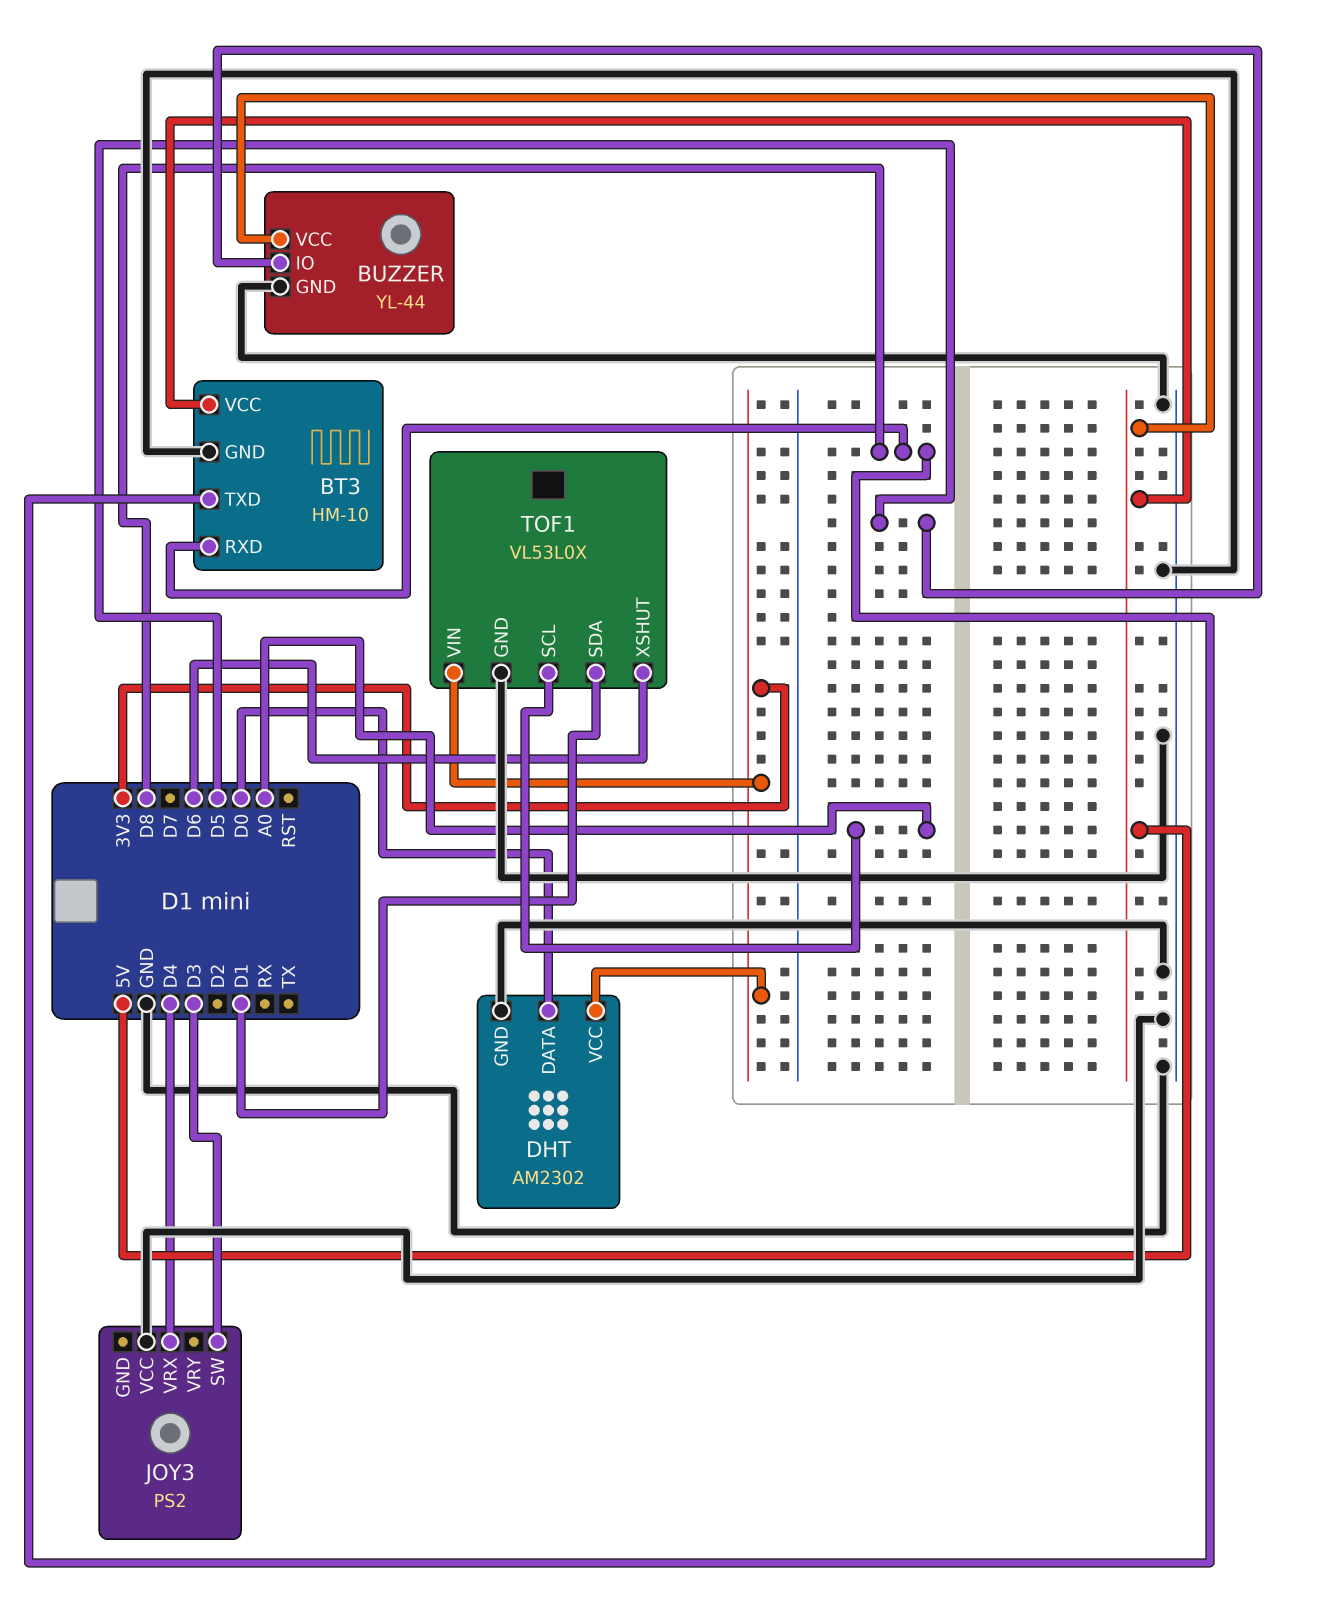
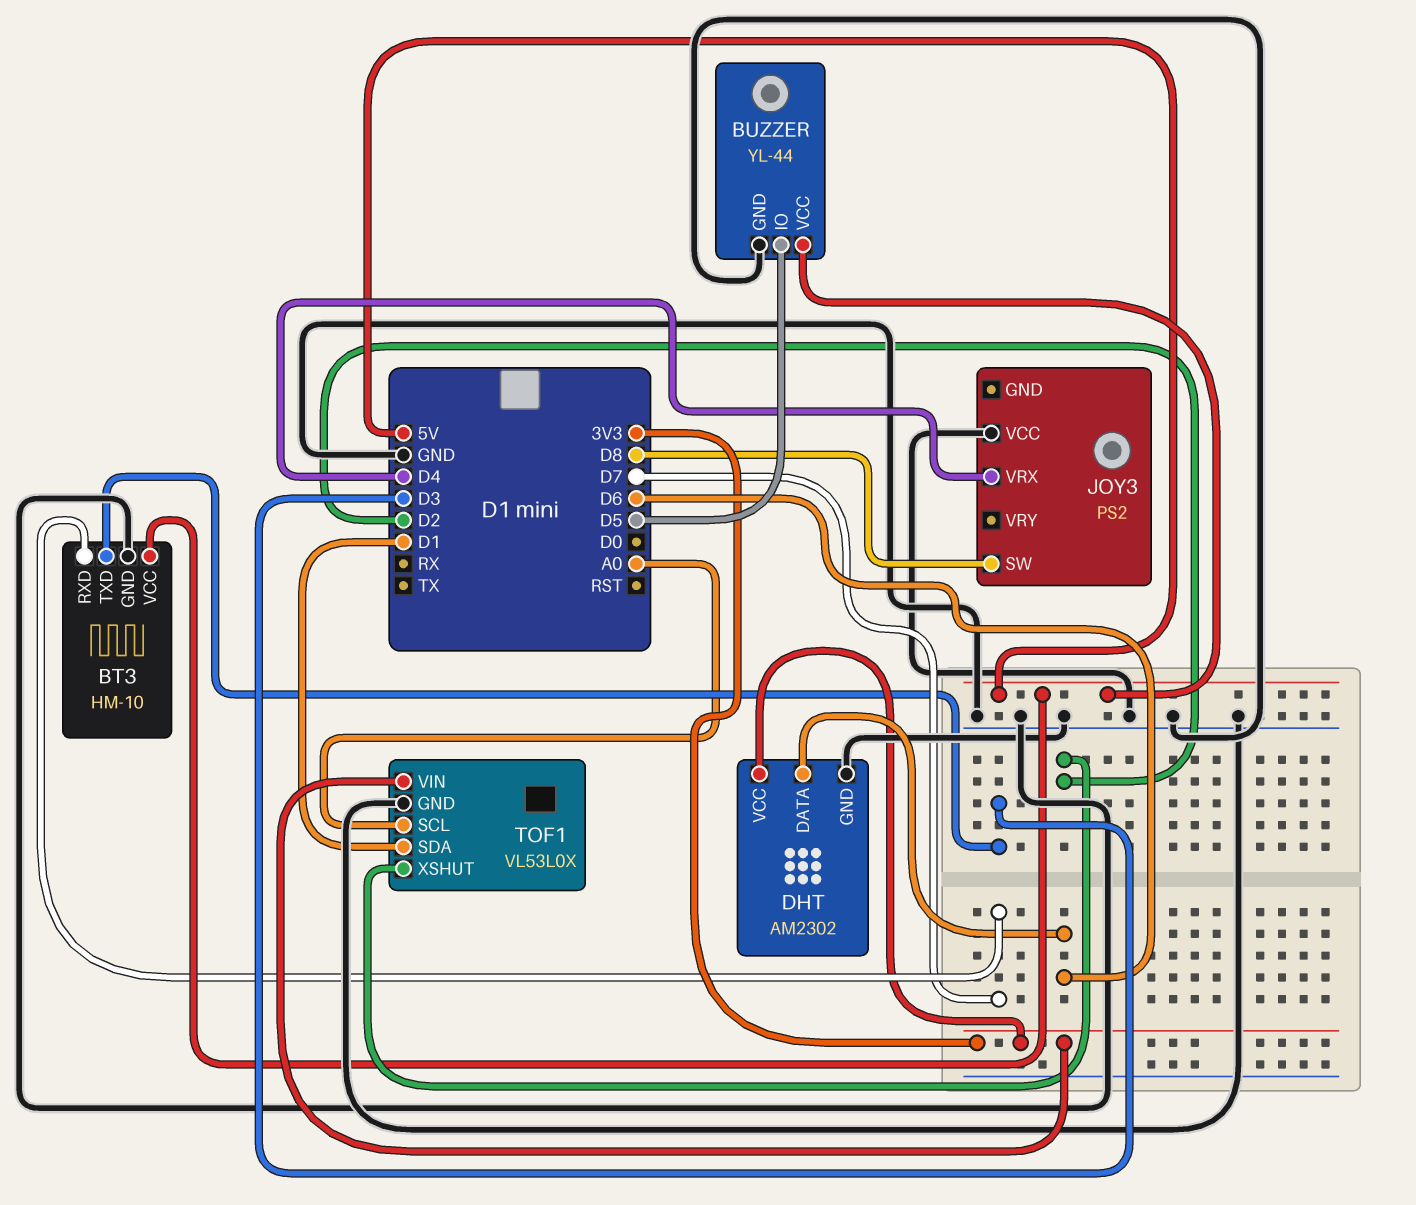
BT3 pin RXD: D8 -> D7
BT3 pin TXD: D8 -> D3
DHT pin DATA: D0 -> D6
JOY3 pin SW: D3 -> D8
TOF1 pin XSHUT: D6 -> D2

